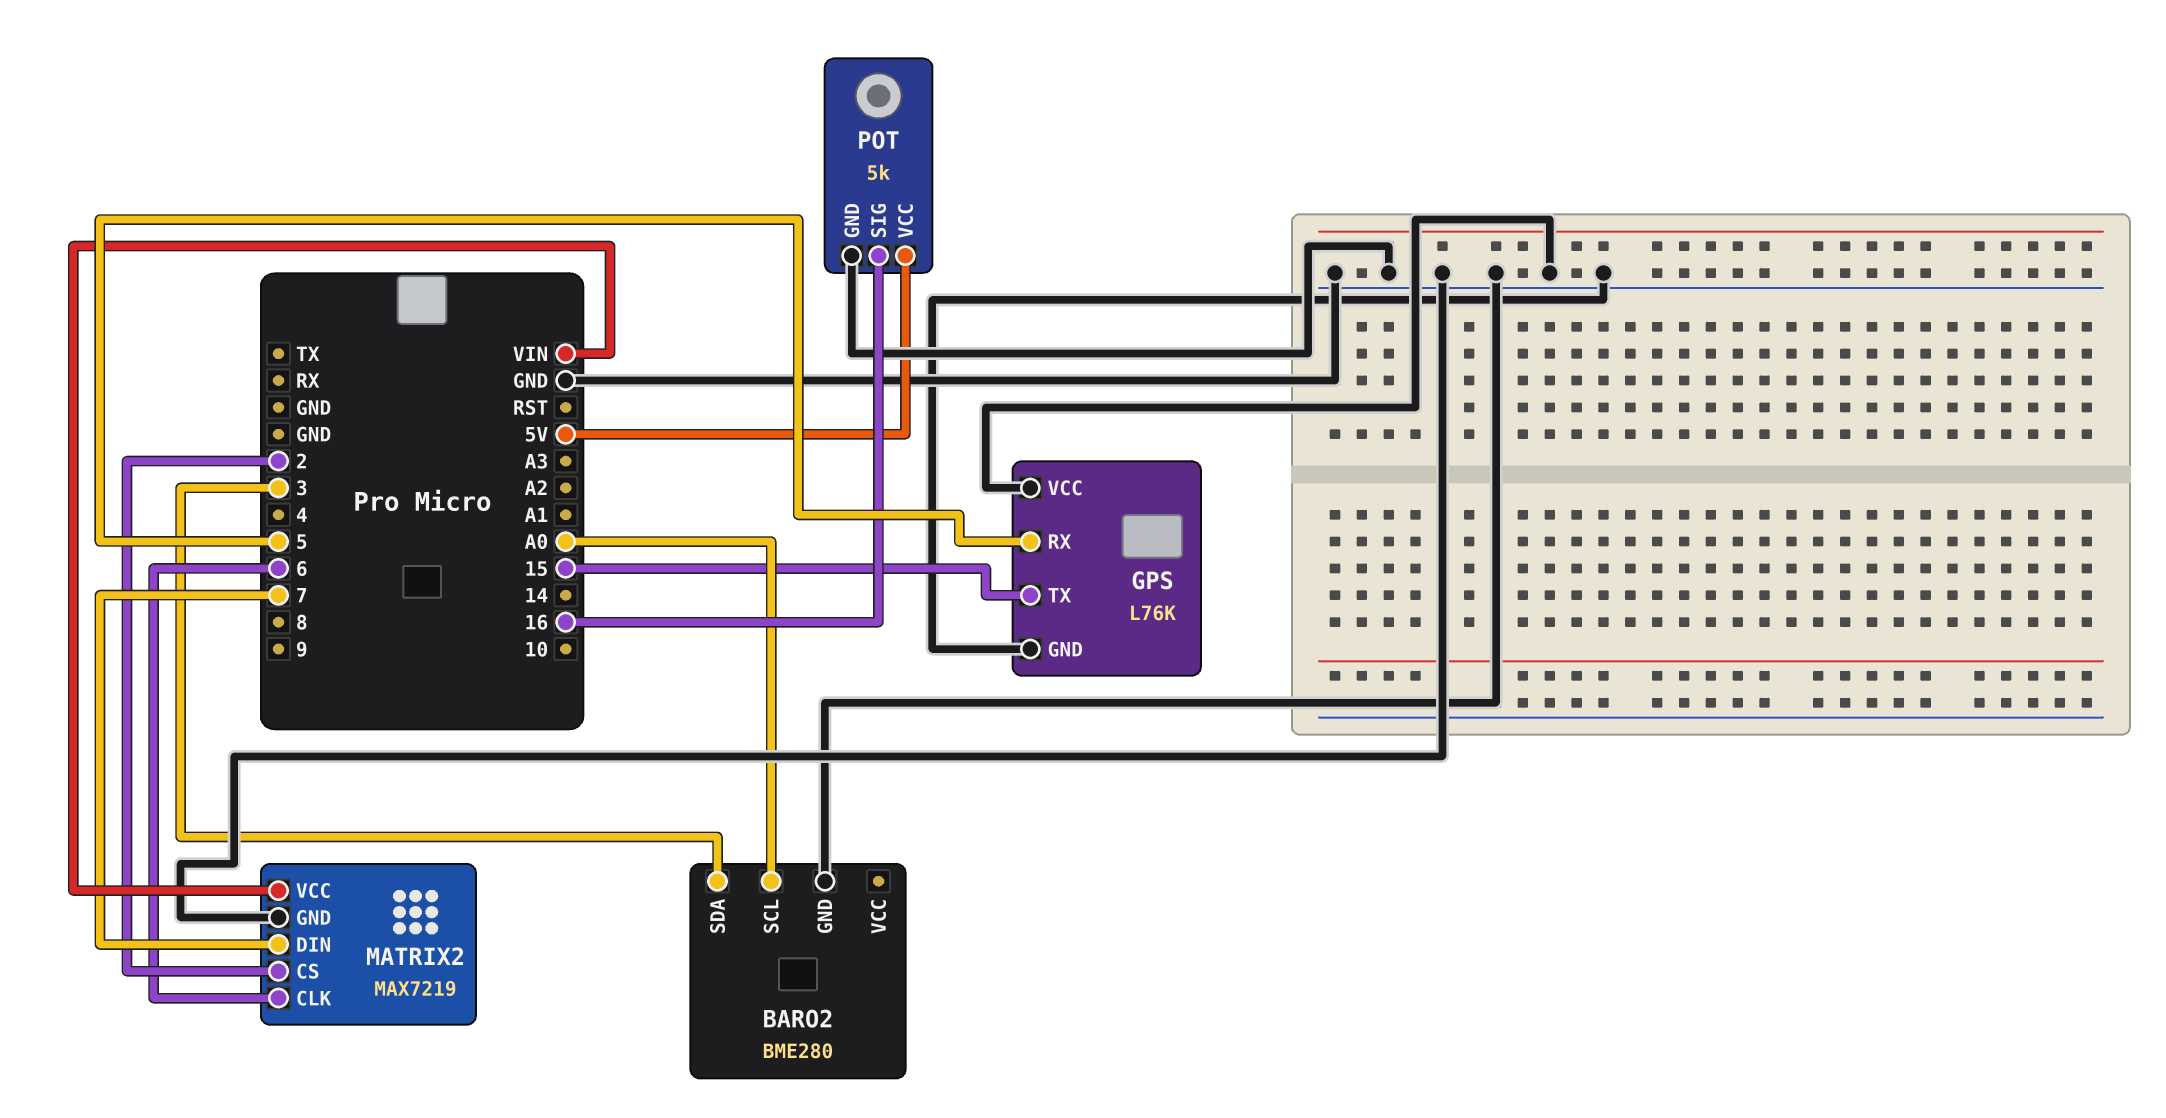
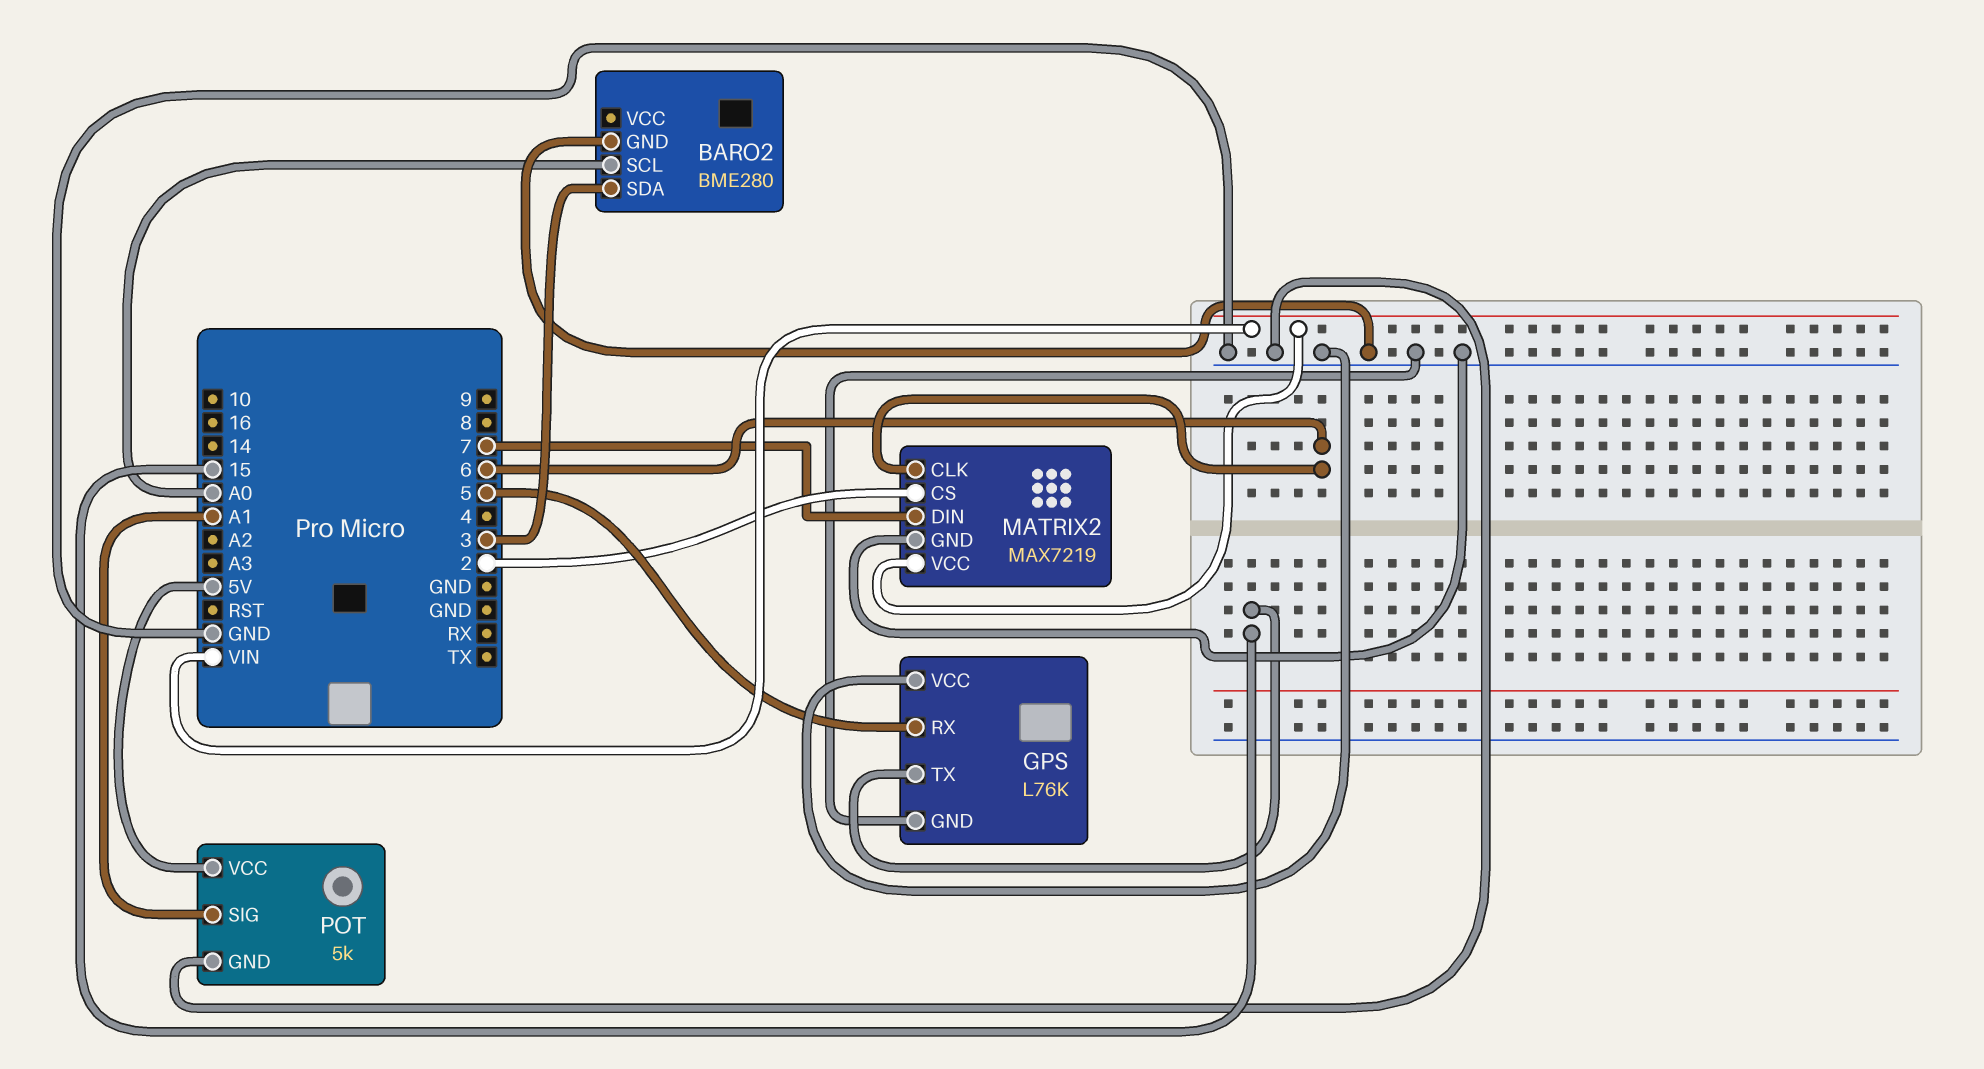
POT pin SIG: 16 -> A1

